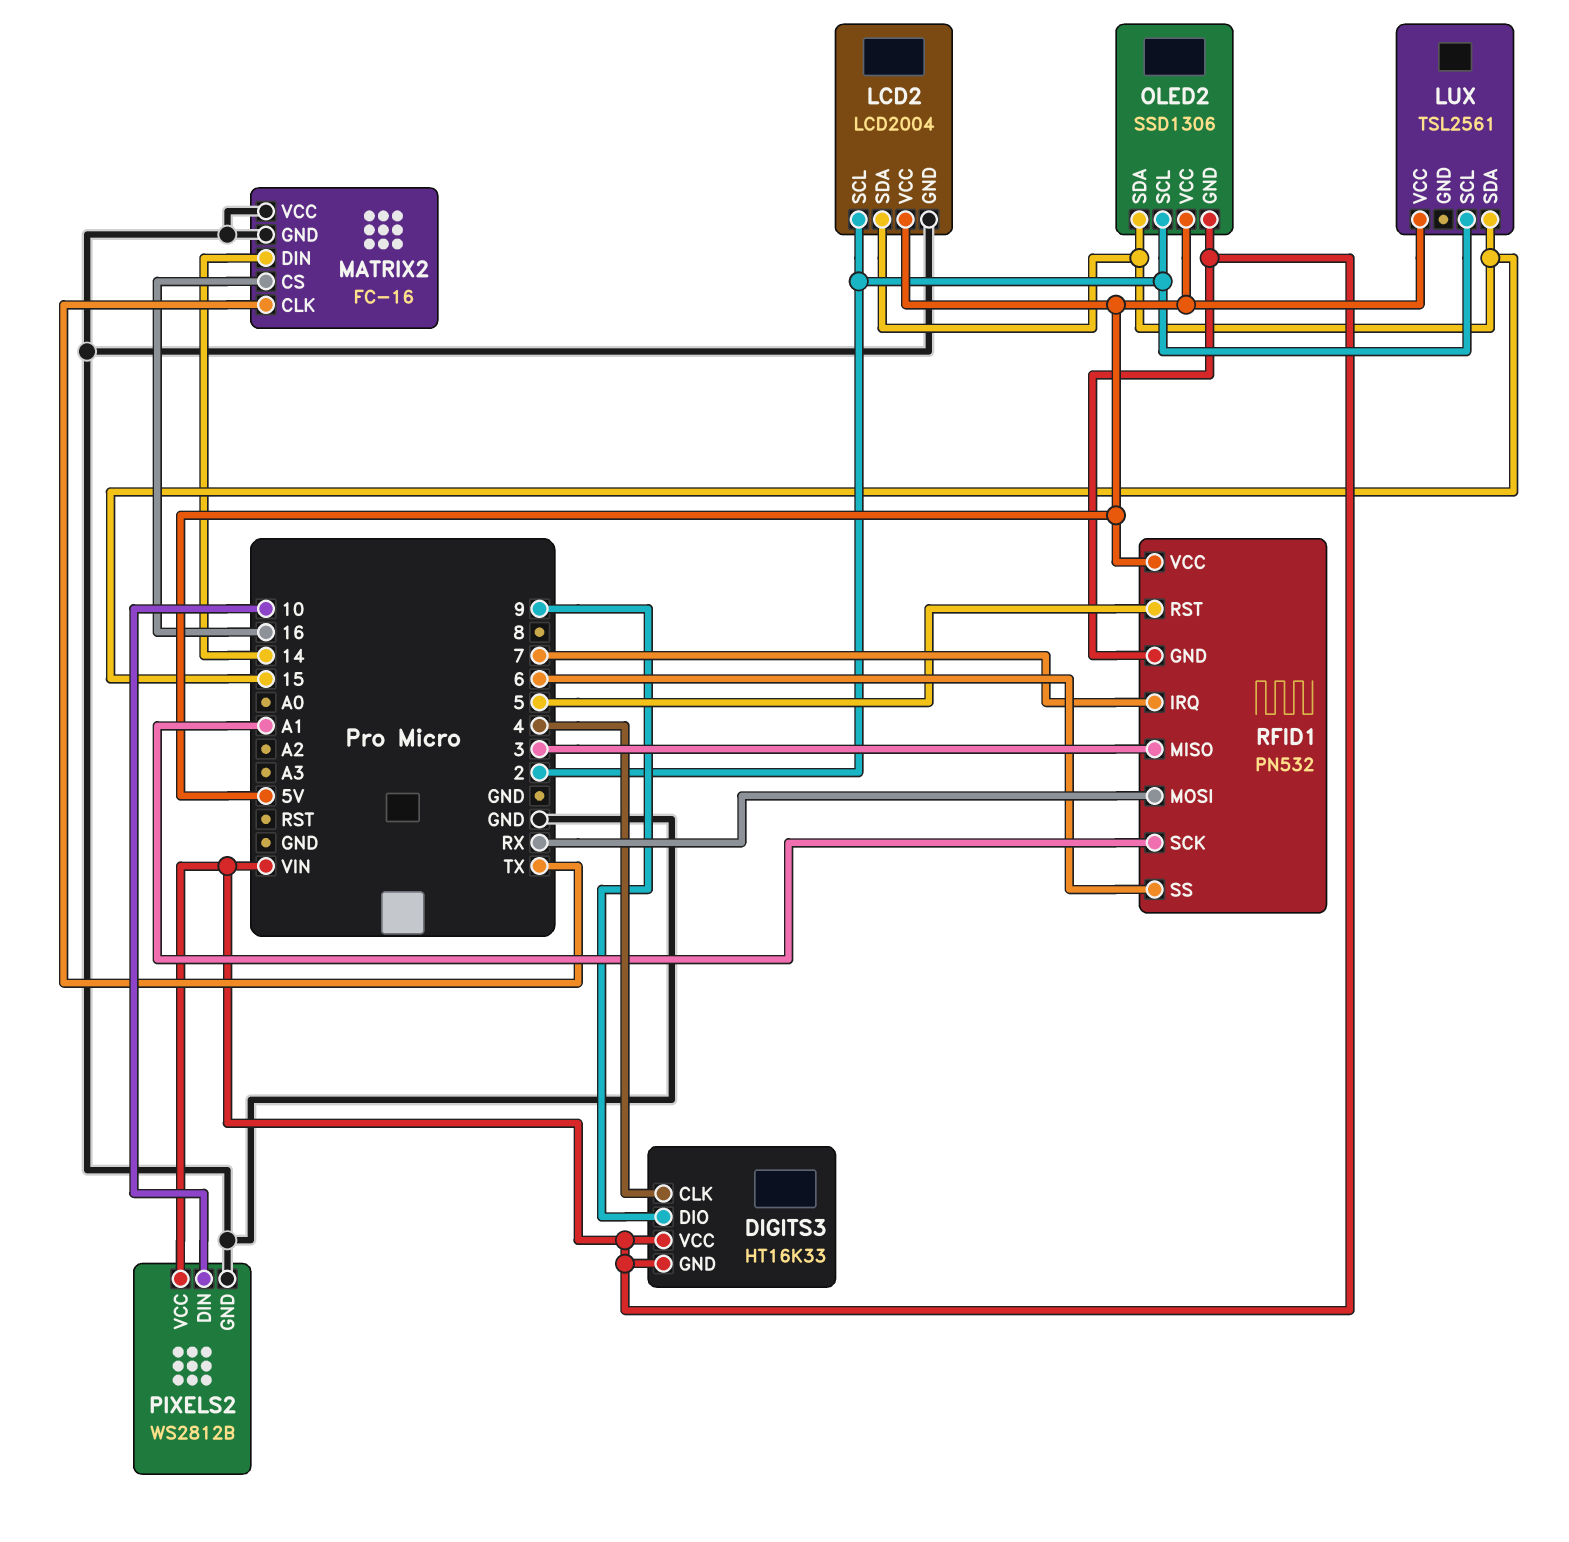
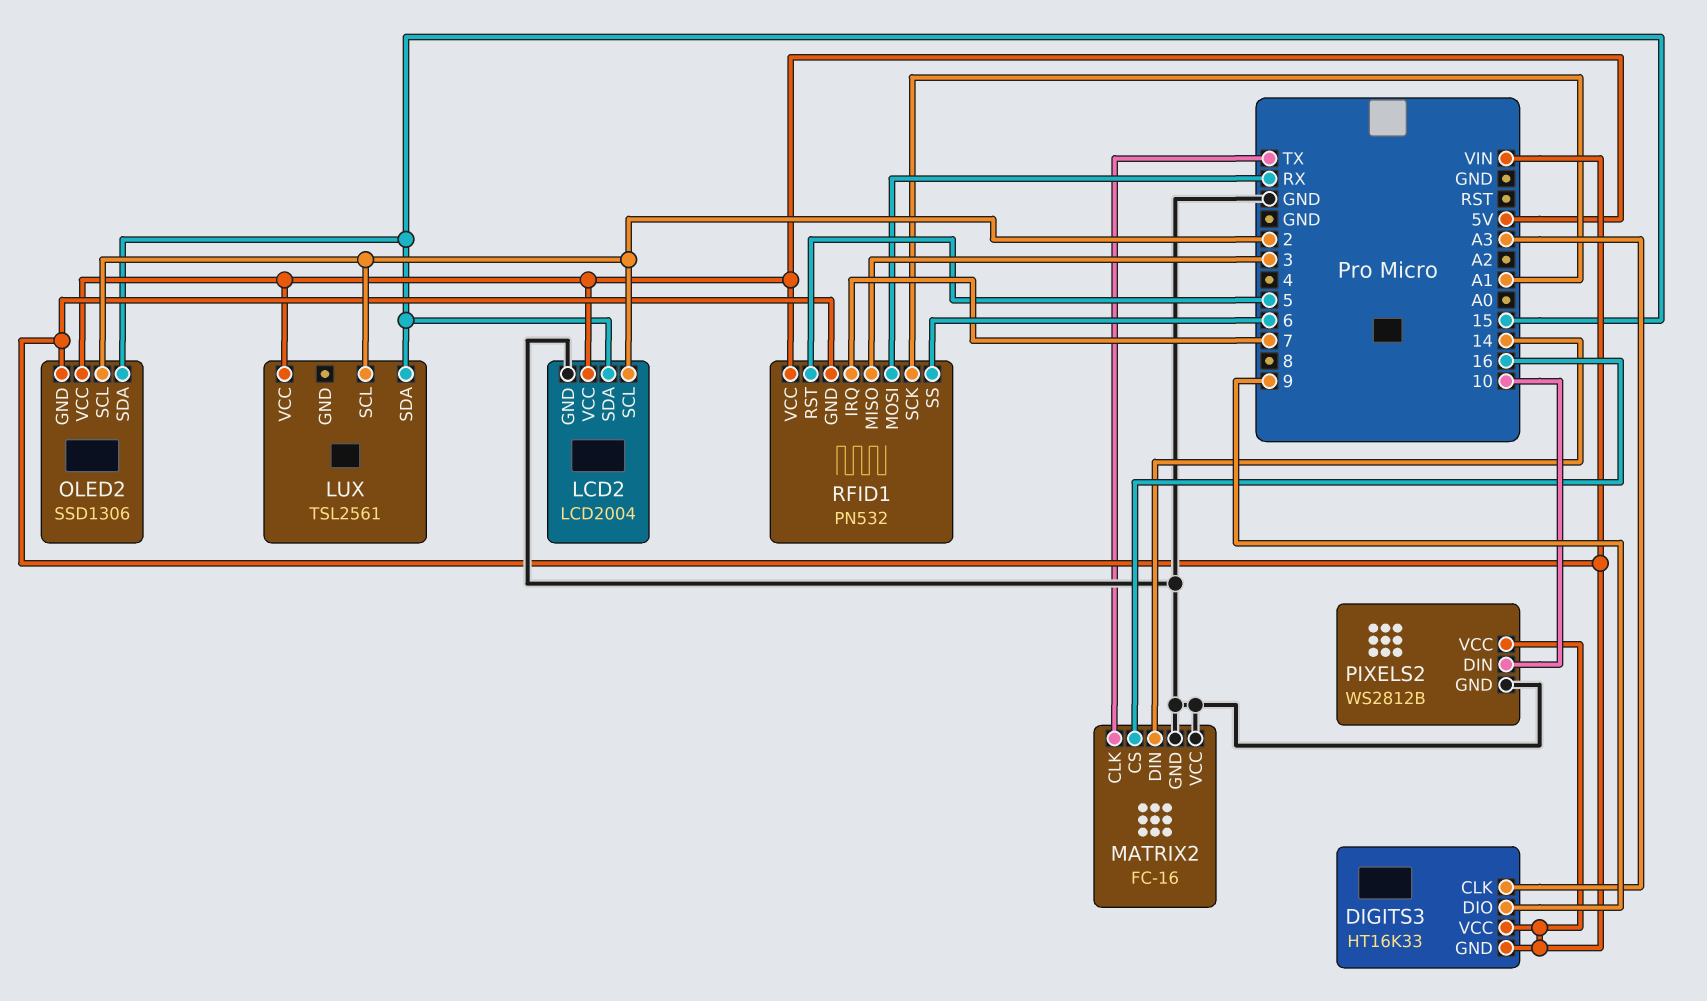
DIGITS3 pin CLK: 4 -> A3

